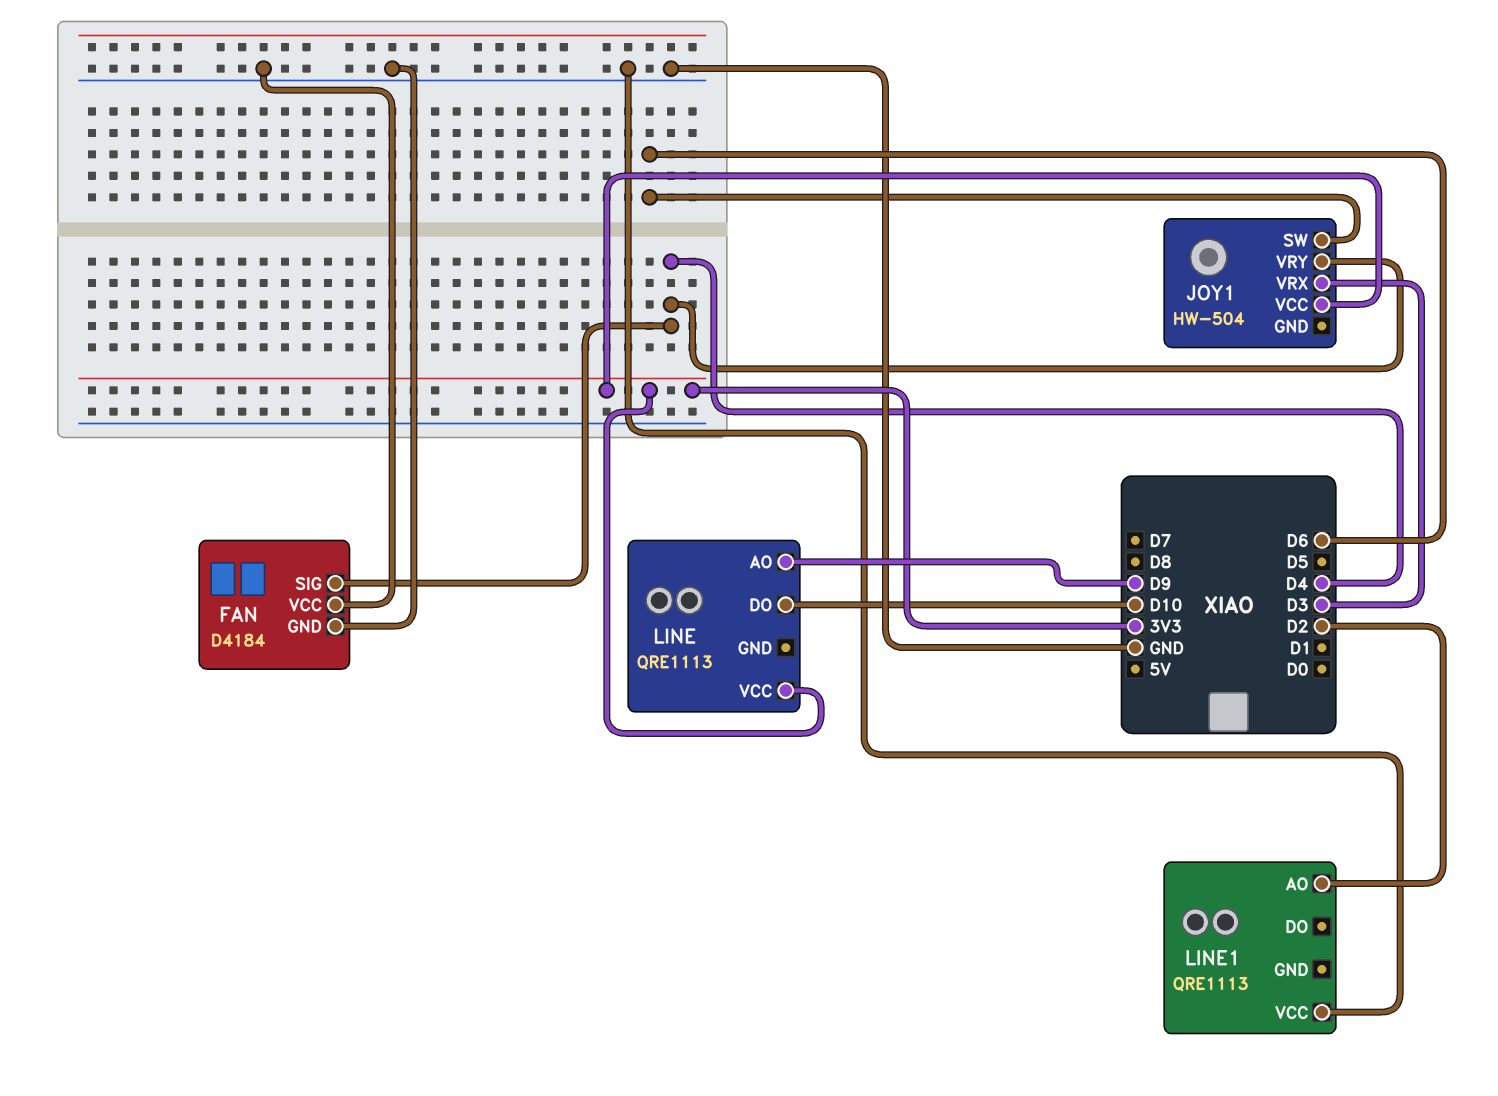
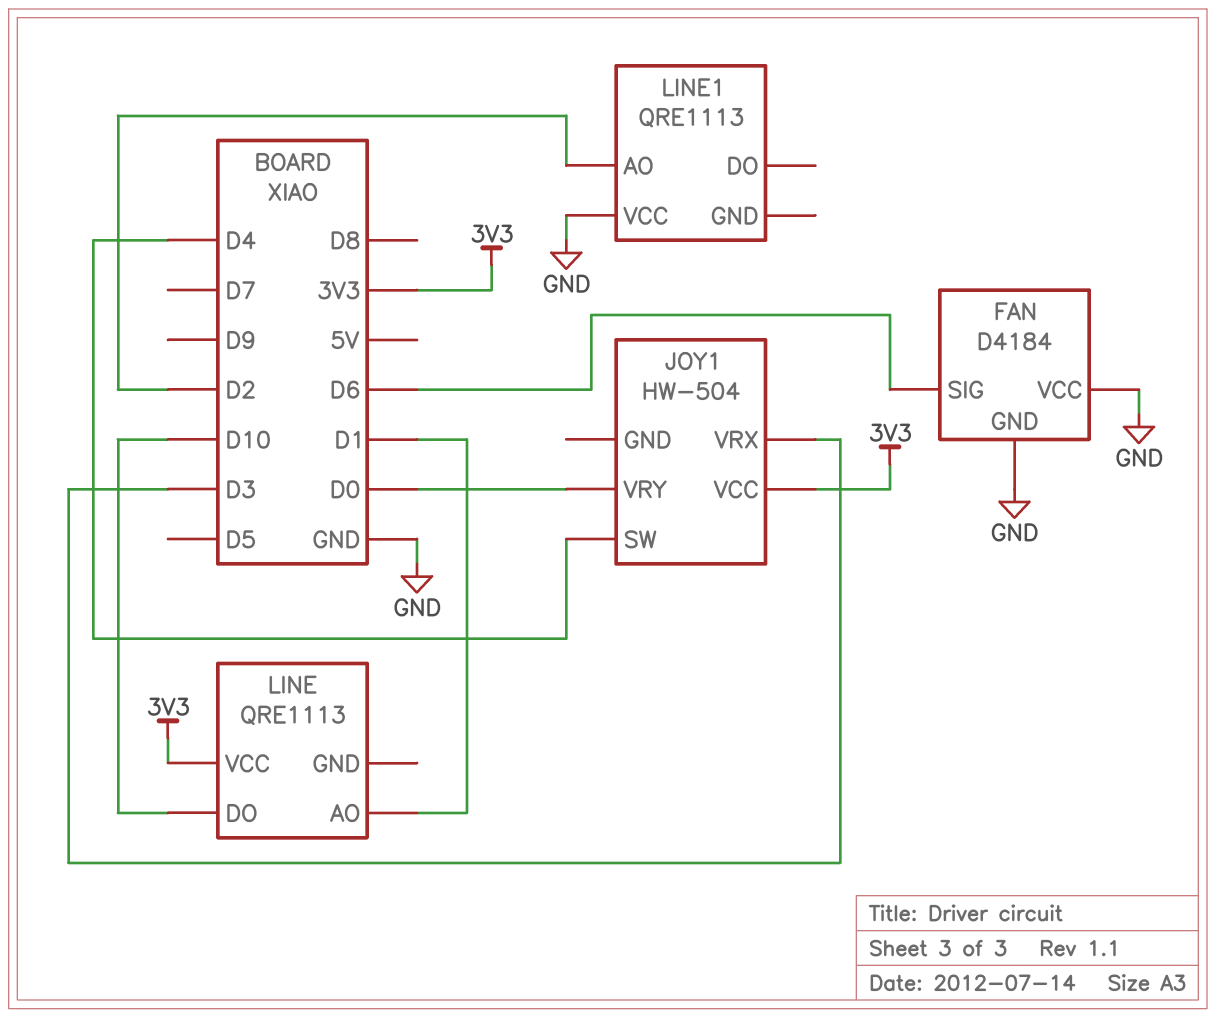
FAN pin SIG: D4 -> D6
JOY1 pin SW: D6 -> D4
JOY1 pin VRY: D4 -> D0
LINE pin AO: D9 -> D1

